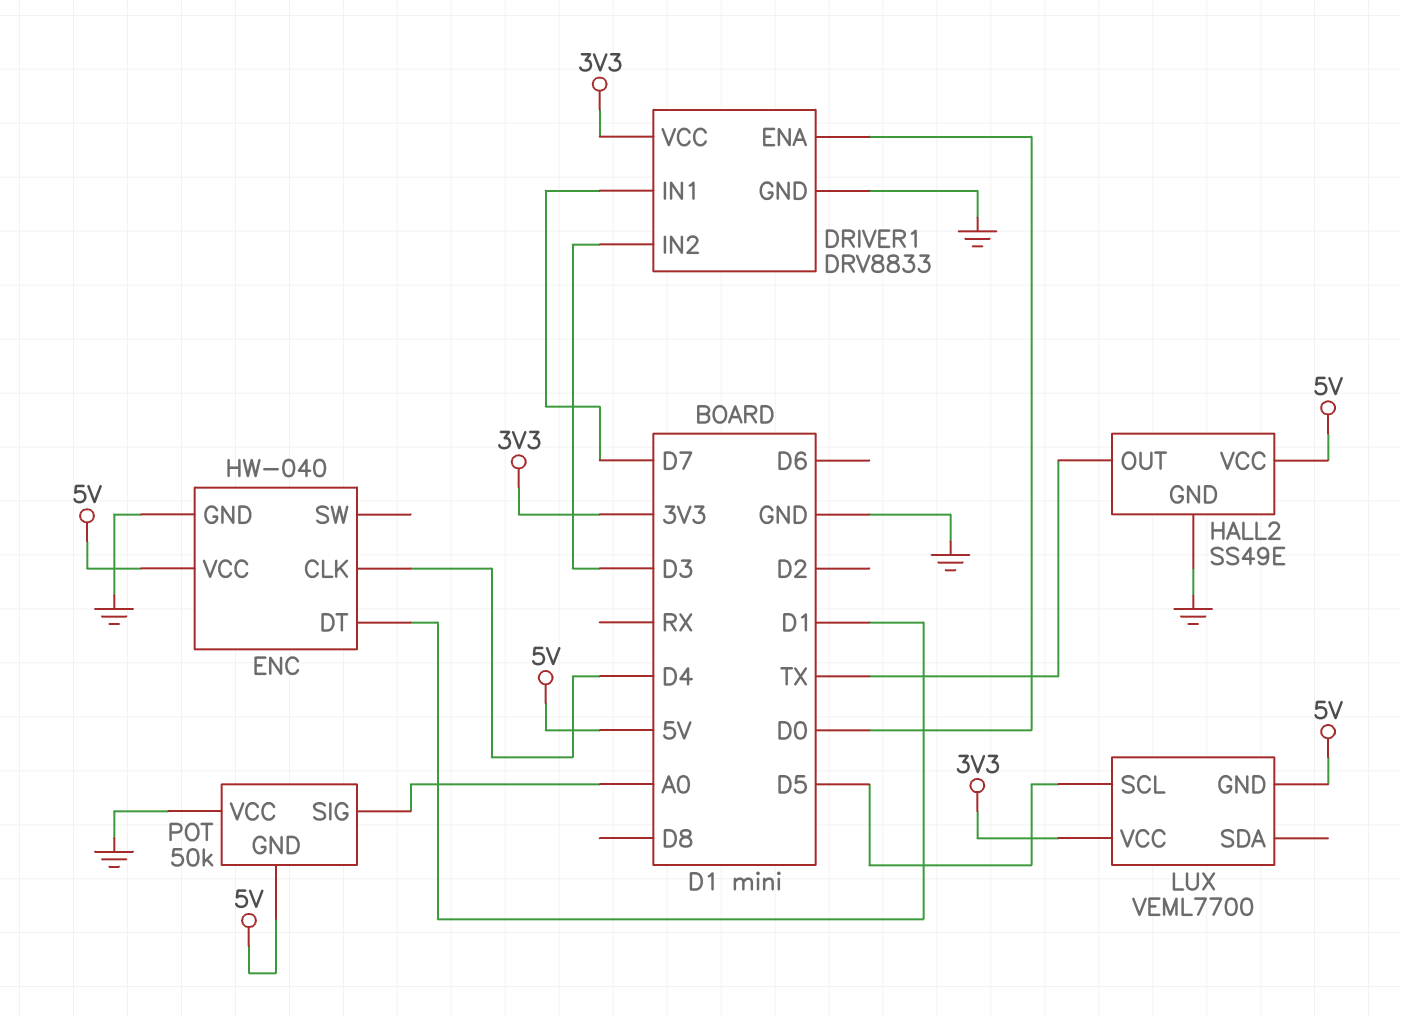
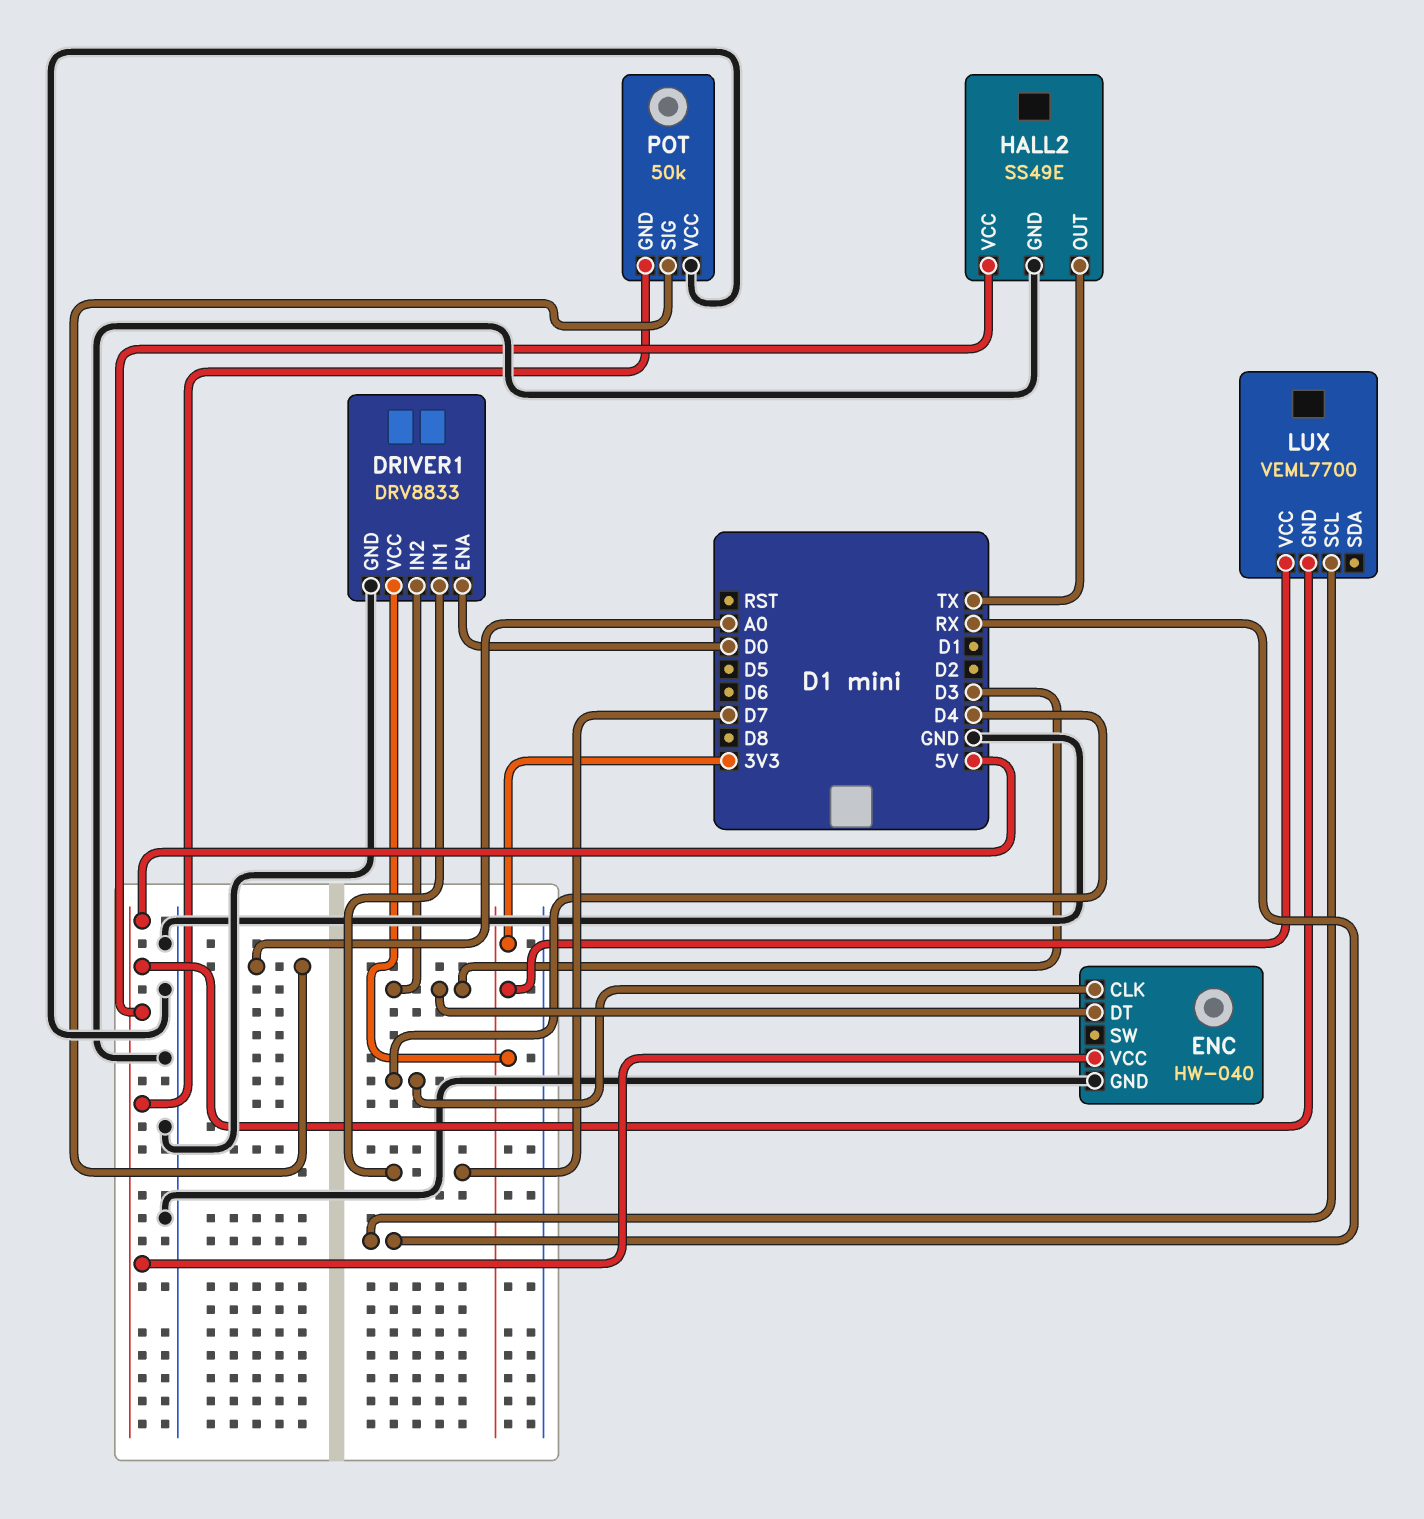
ENC pin DT: D1 -> D3
LUX pin SCL: D5 -> RX

